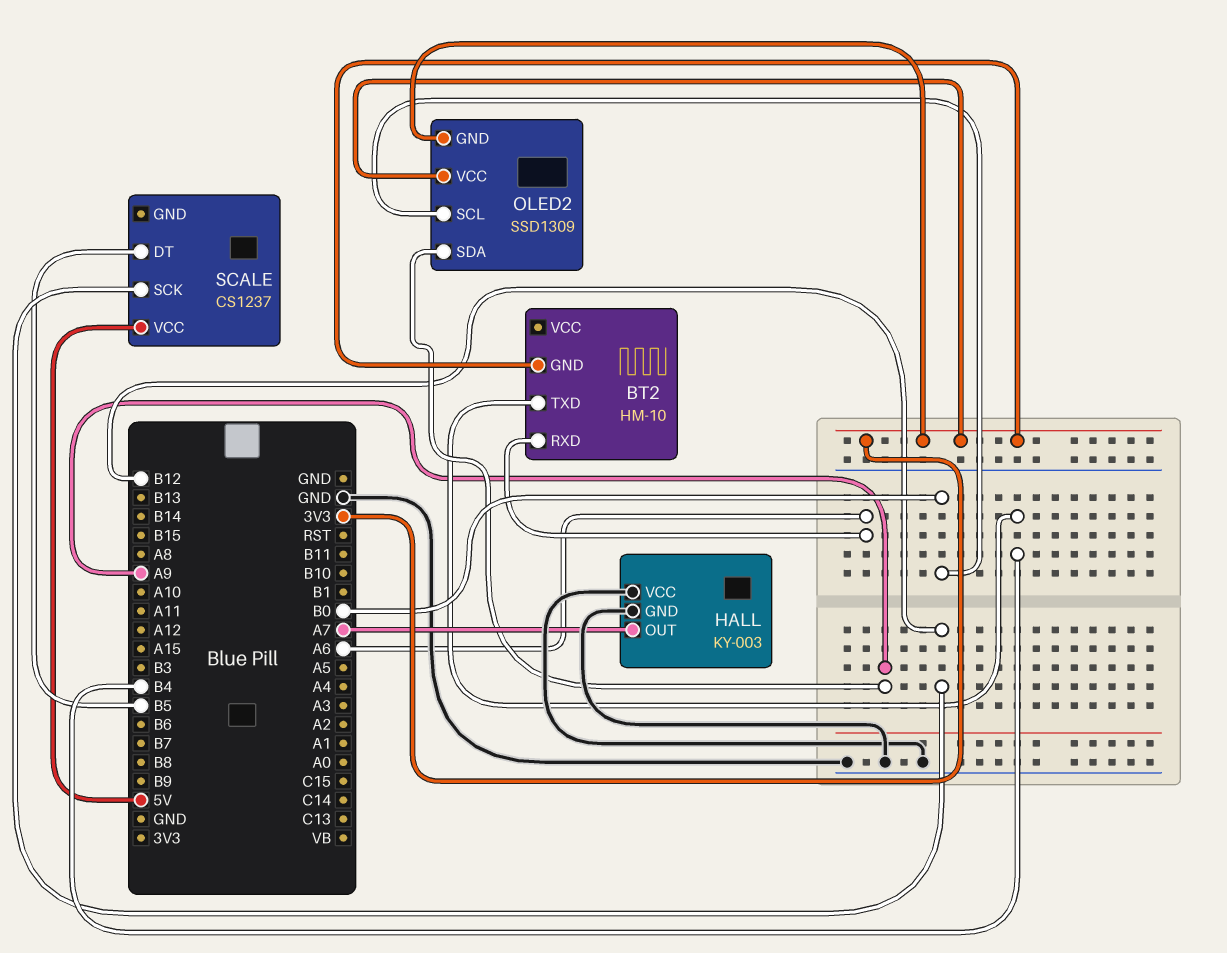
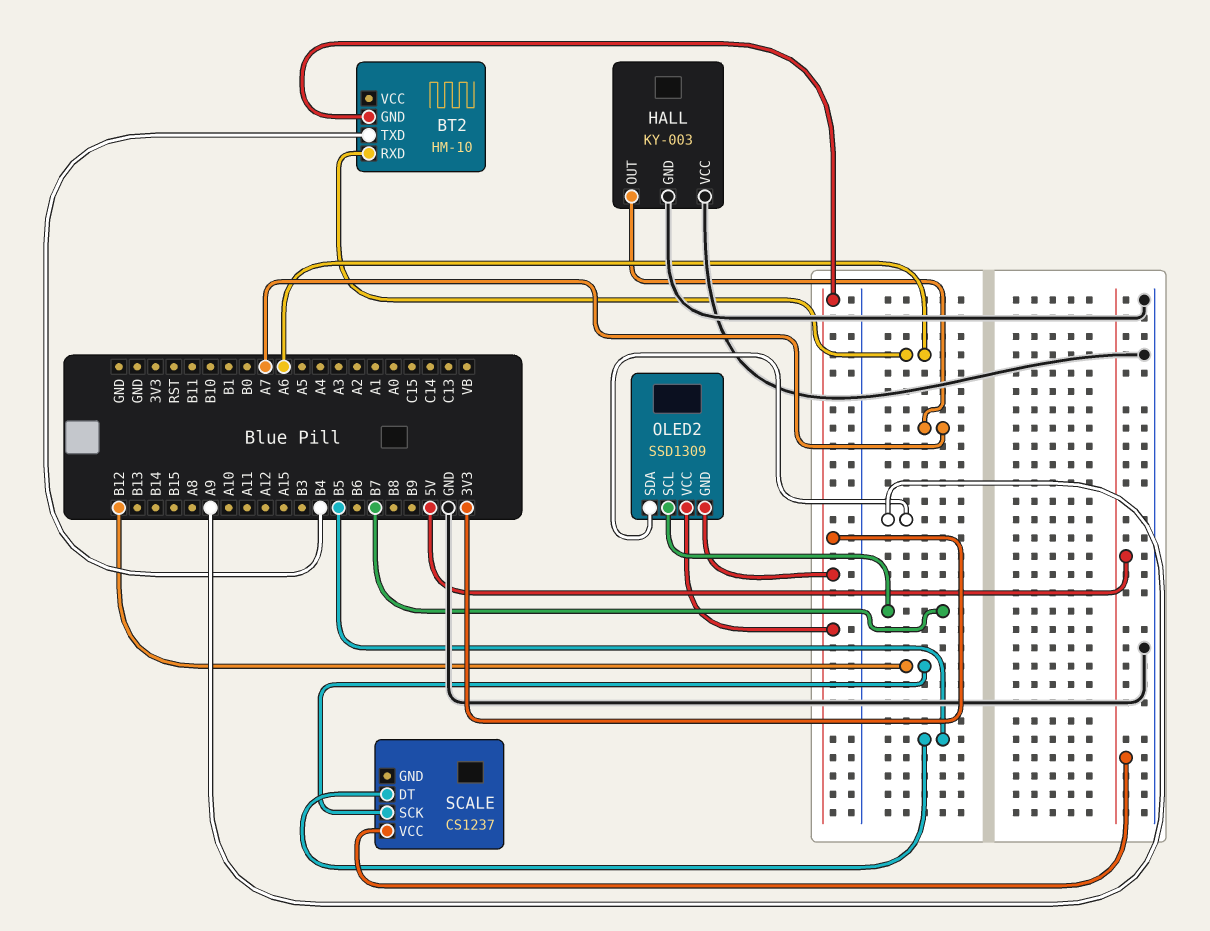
OLED2 pin SCL: B0 -> B7

